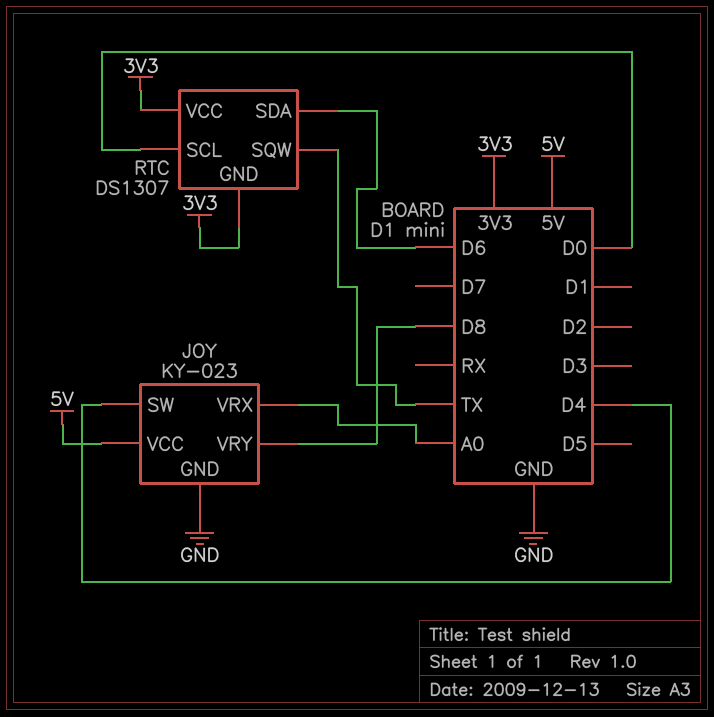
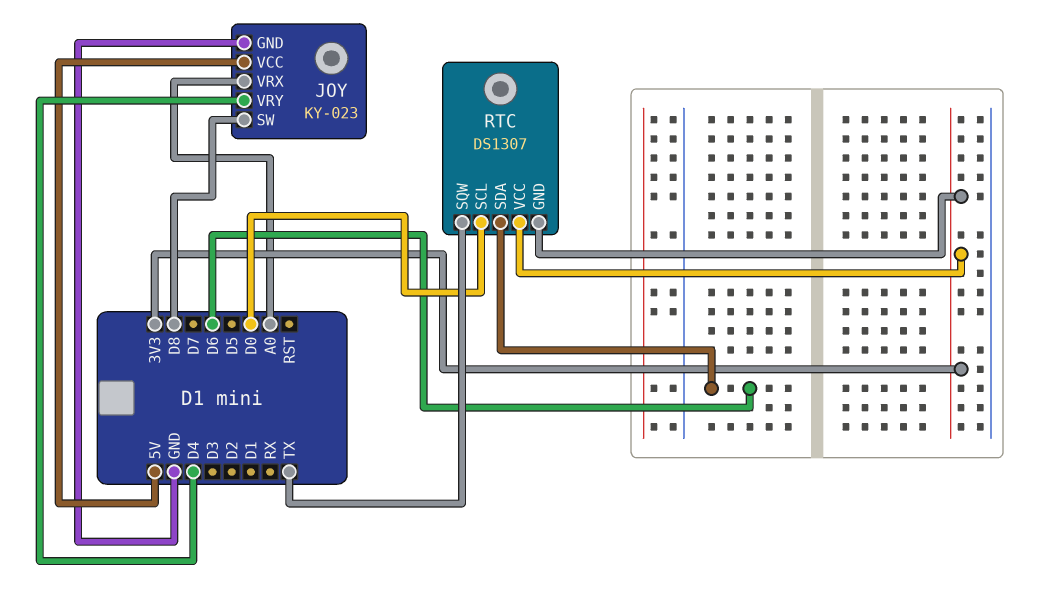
JOY pin SW: D4 -> D8
JOY pin VRY: D8 -> D4

